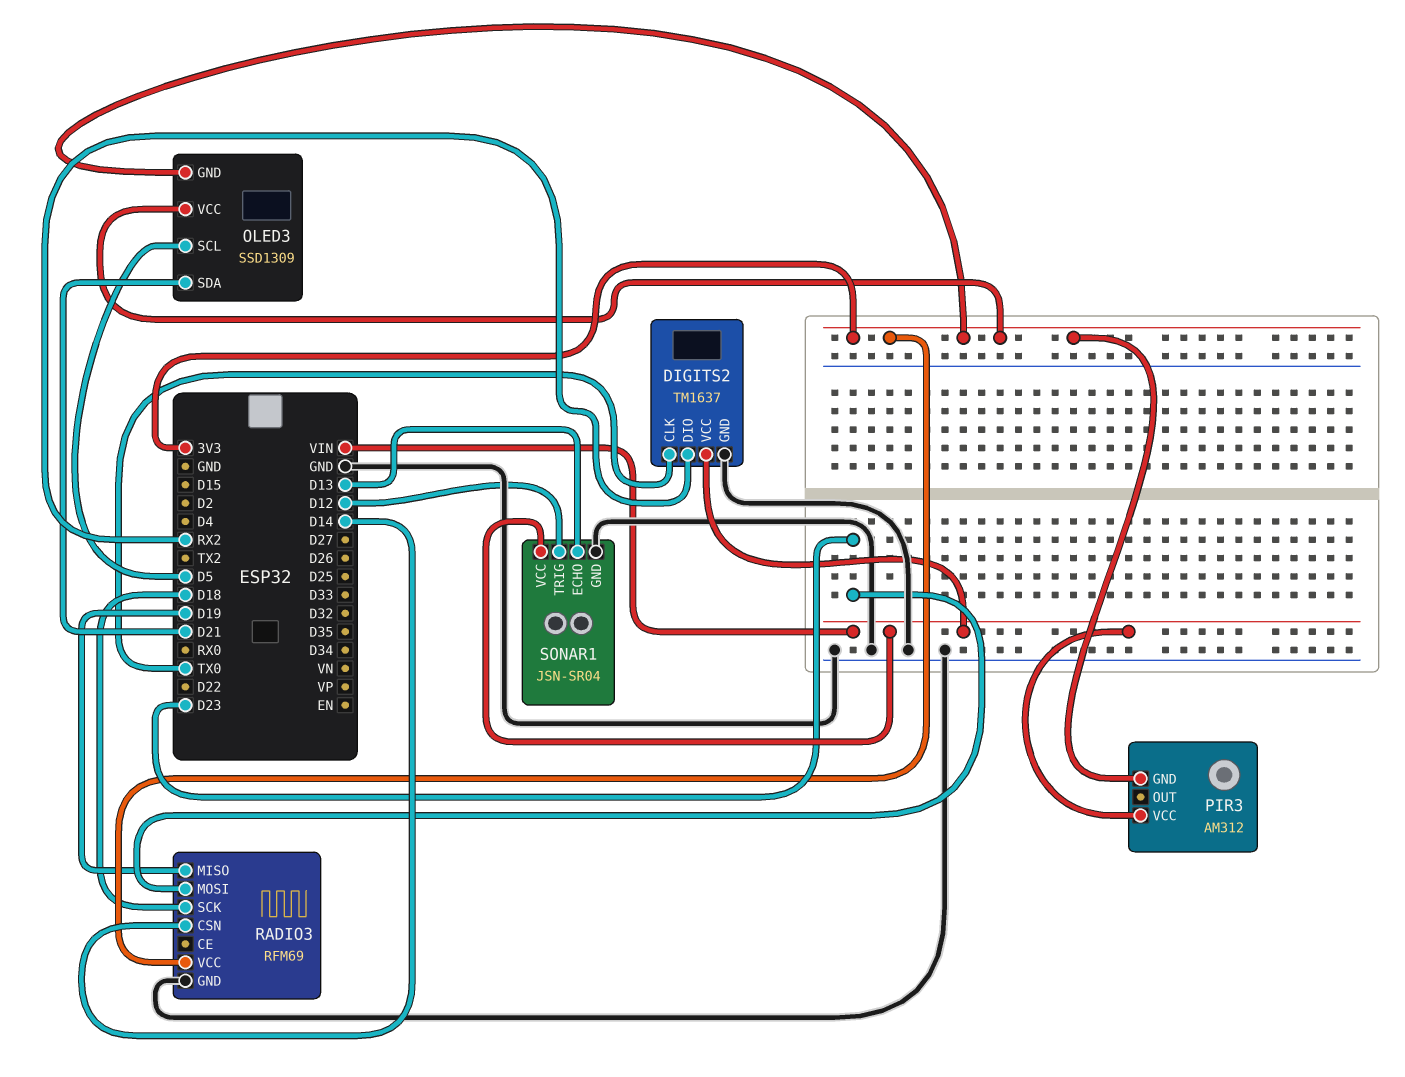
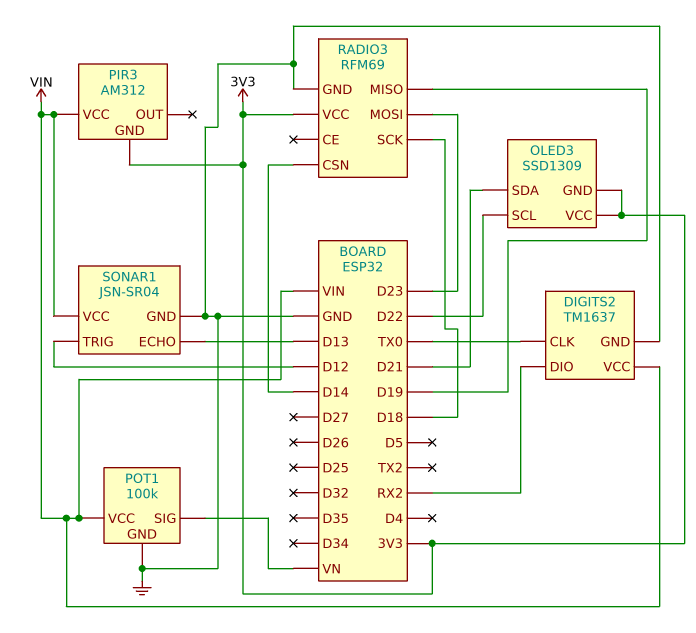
OLED3 pin SCL: D5 -> D22
POT1: none -> 100k
POT1 pin GND: none -> GND
POT1 pin SIG: none -> VN
POT1 pin VCC: none -> VIN

